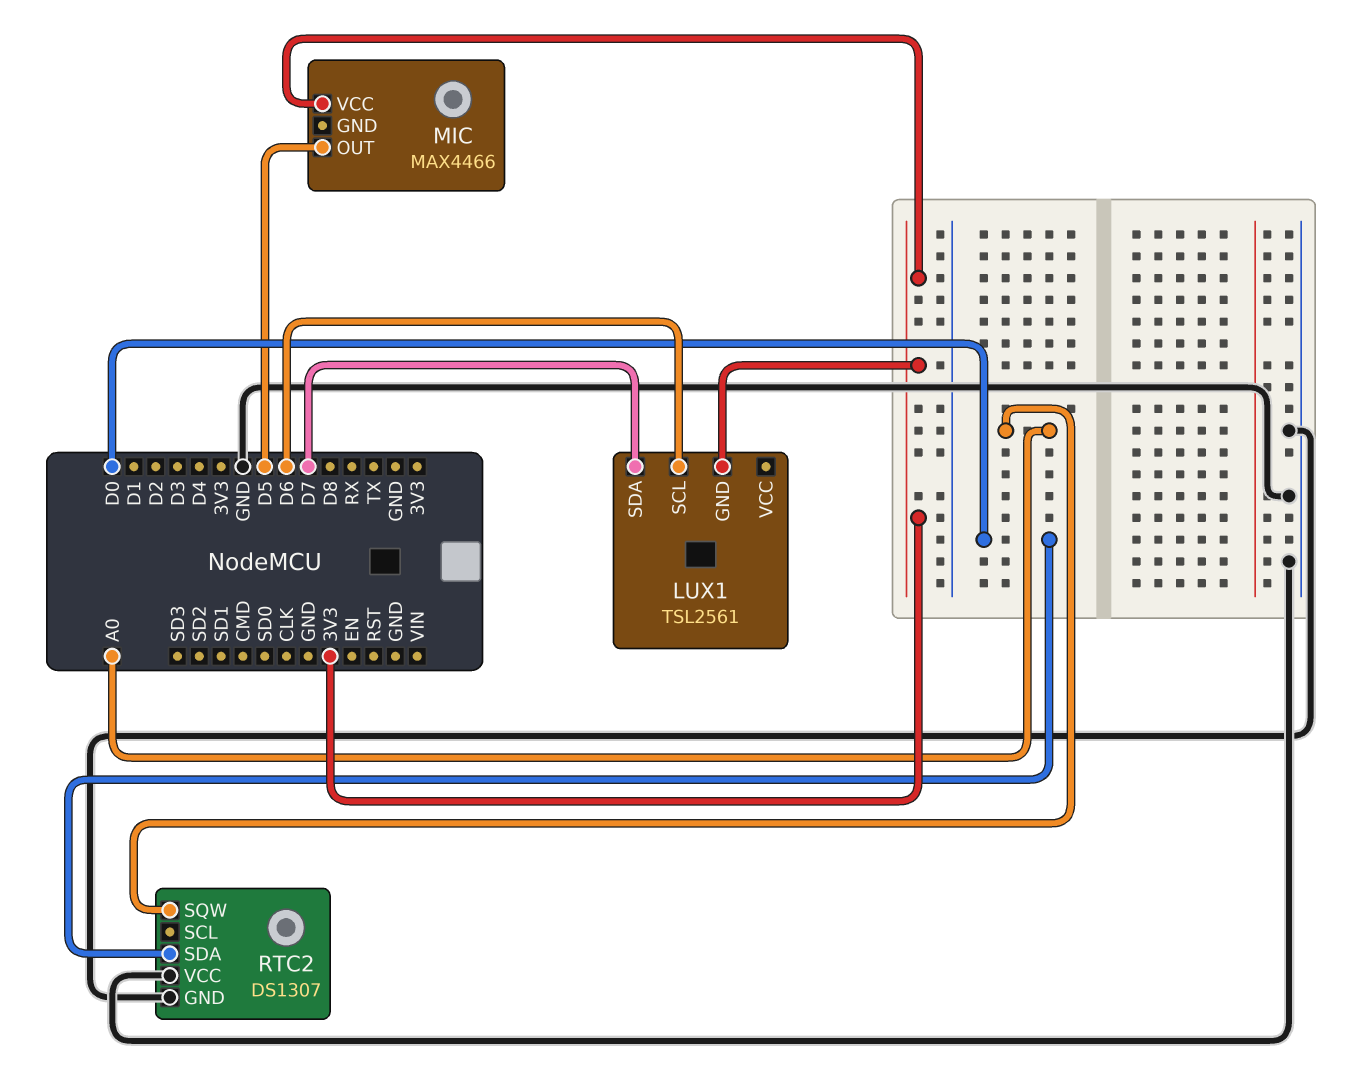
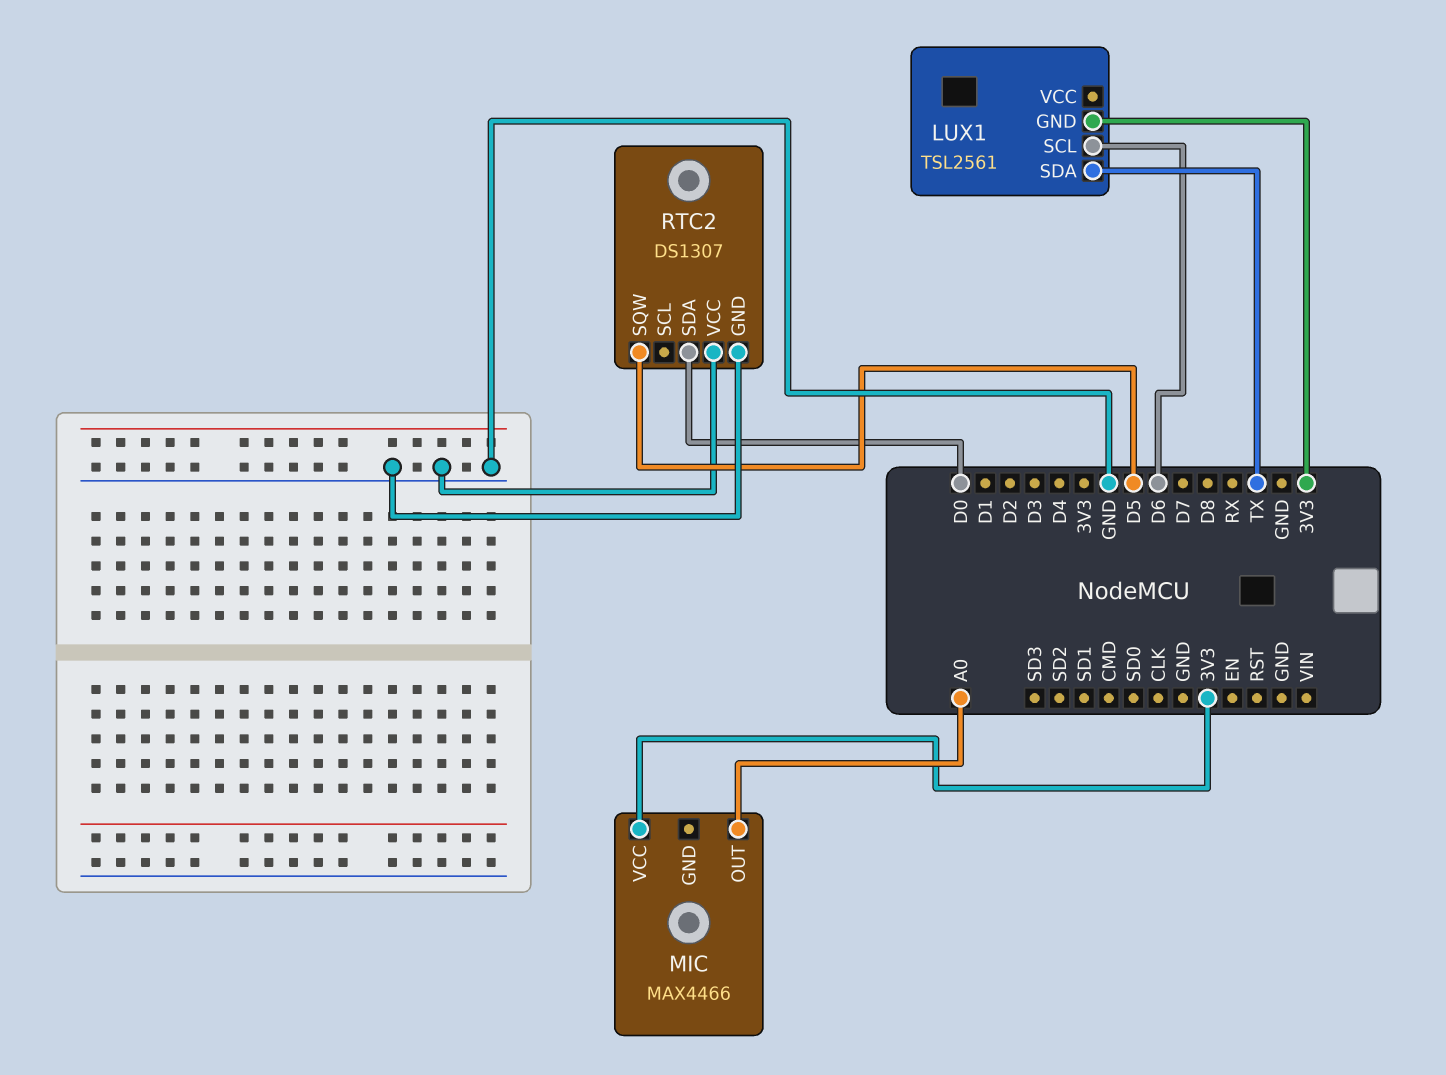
LUX1 pin SDA: D7 -> TX
MIC pin OUT: D5 -> A0
RTC2 pin SQW: A0 -> D5

